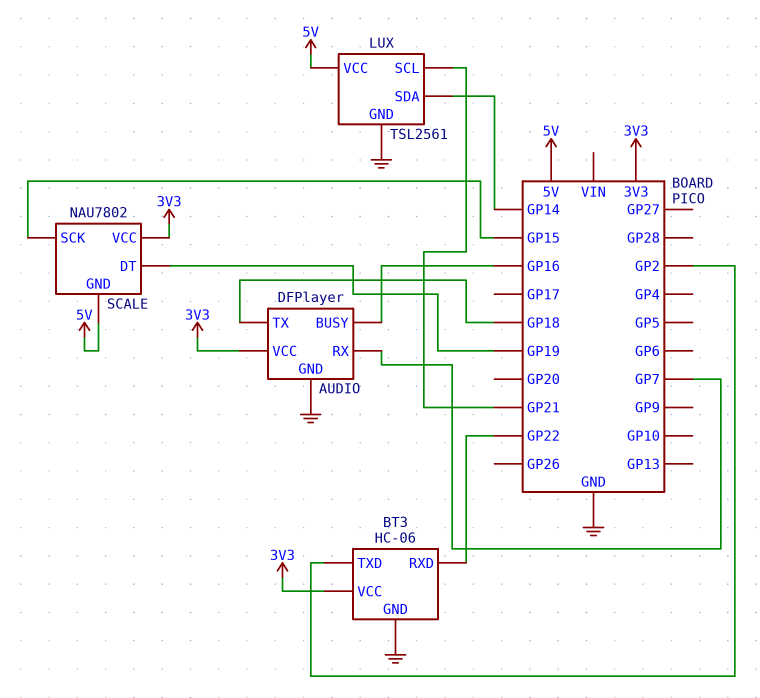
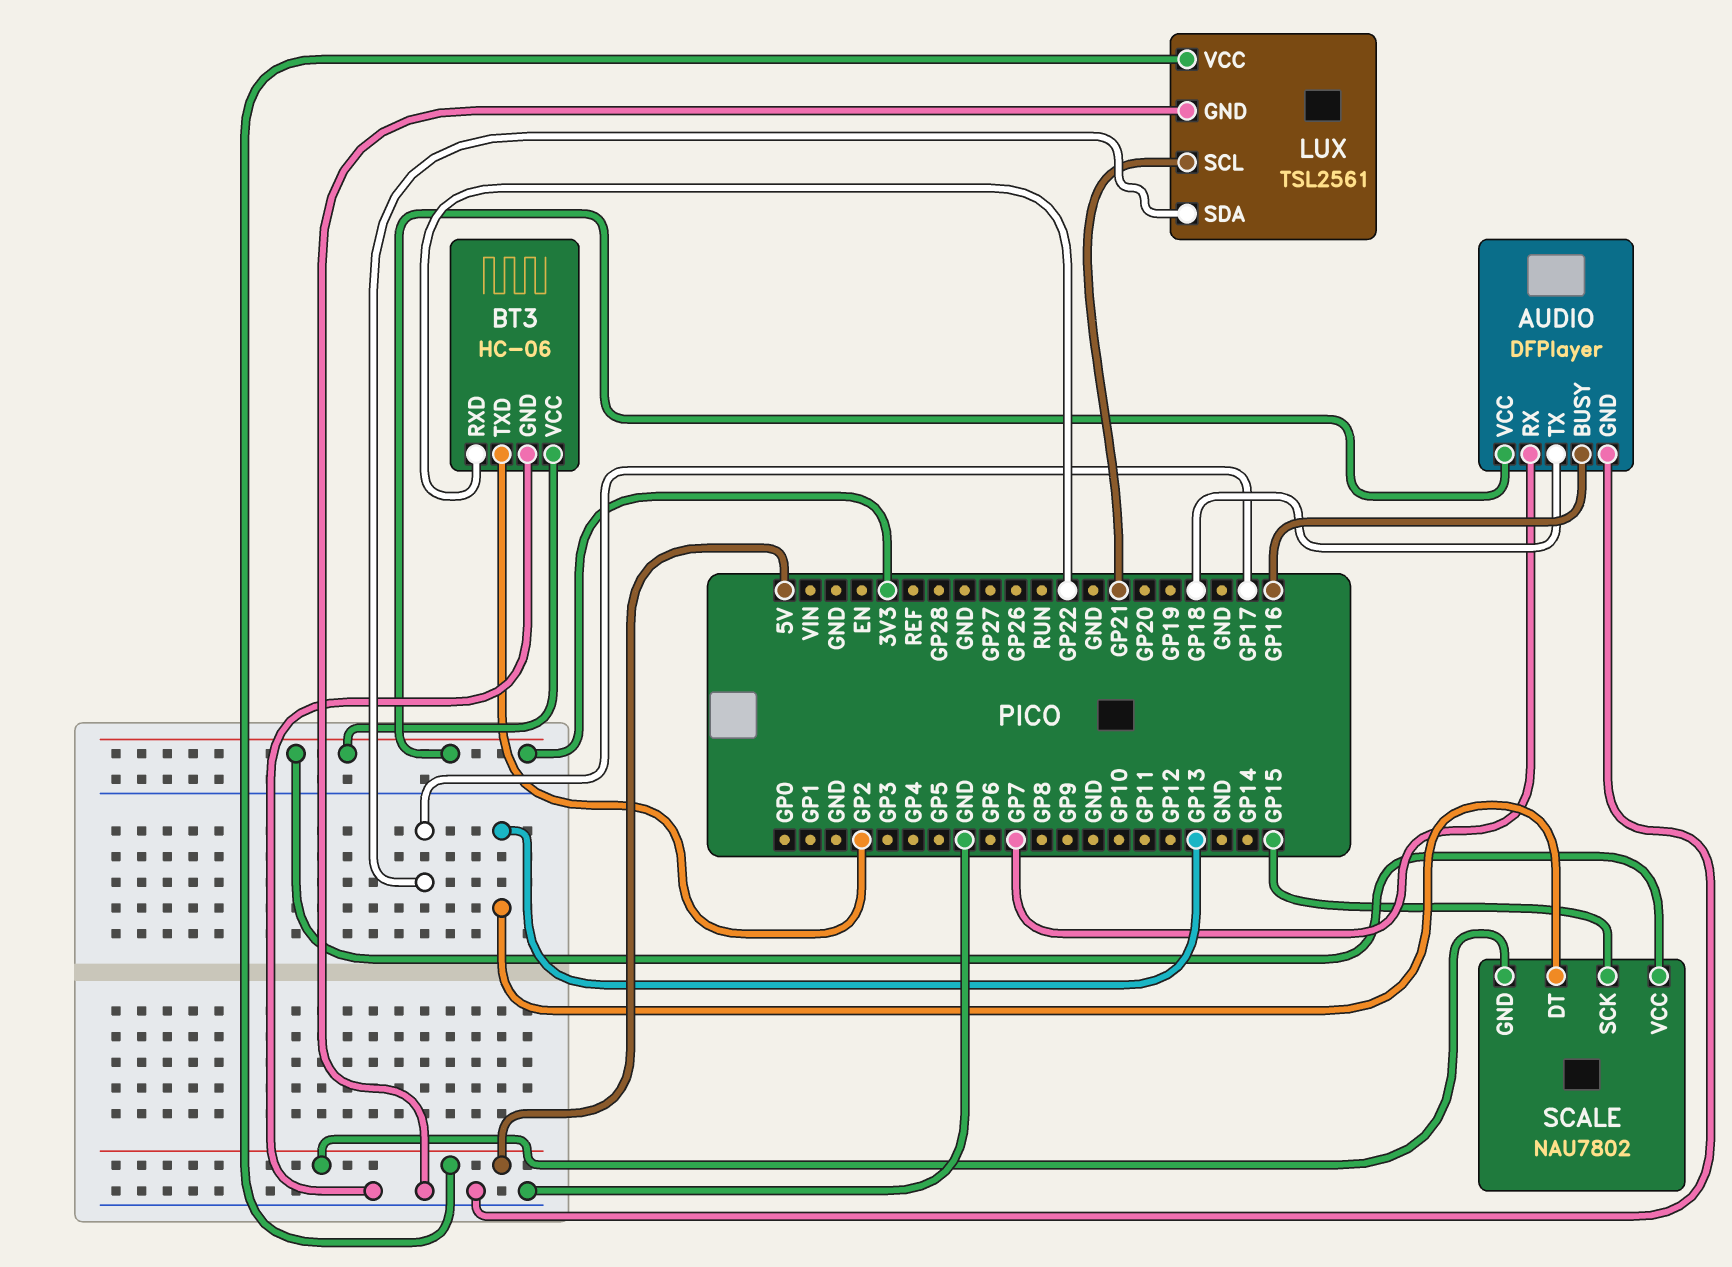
LUX pin SDA: GP14 -> GP17
SCALE pin DT: GP19 -> GP13

